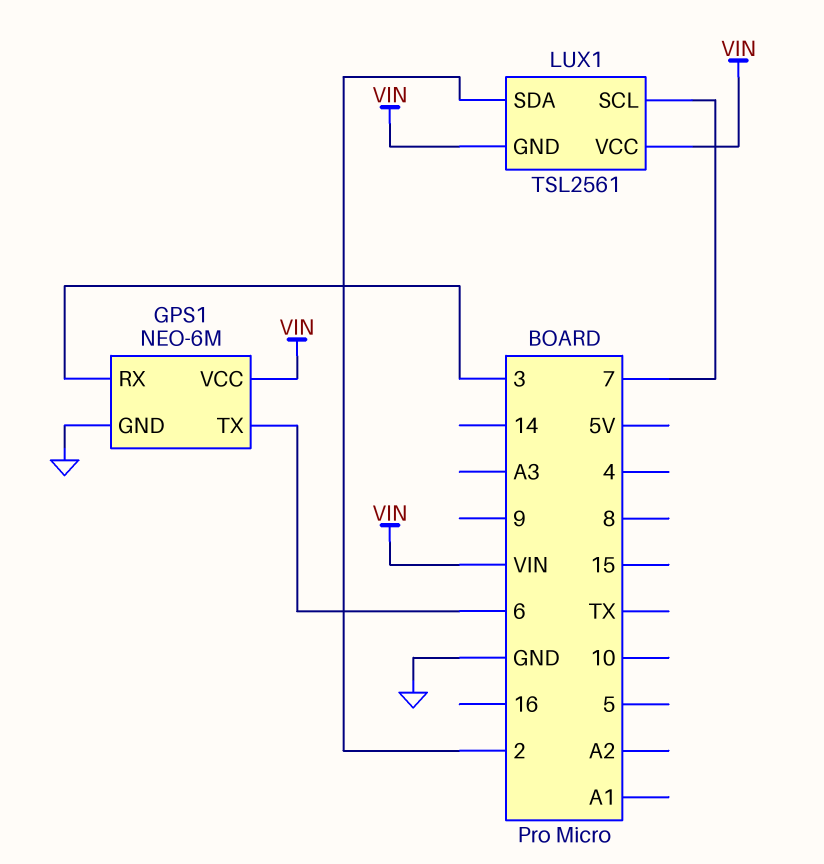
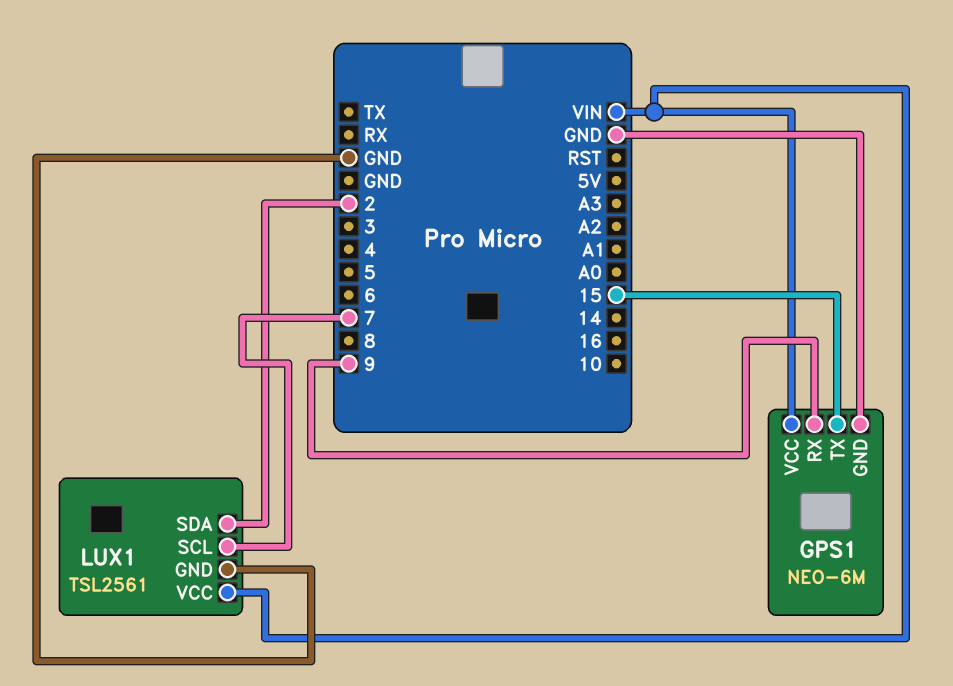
GPS1 pin RX: 3 -> 9
GPS1 pin TX: 6 -> 15
LUX1 pin GND: VIN -> GND

